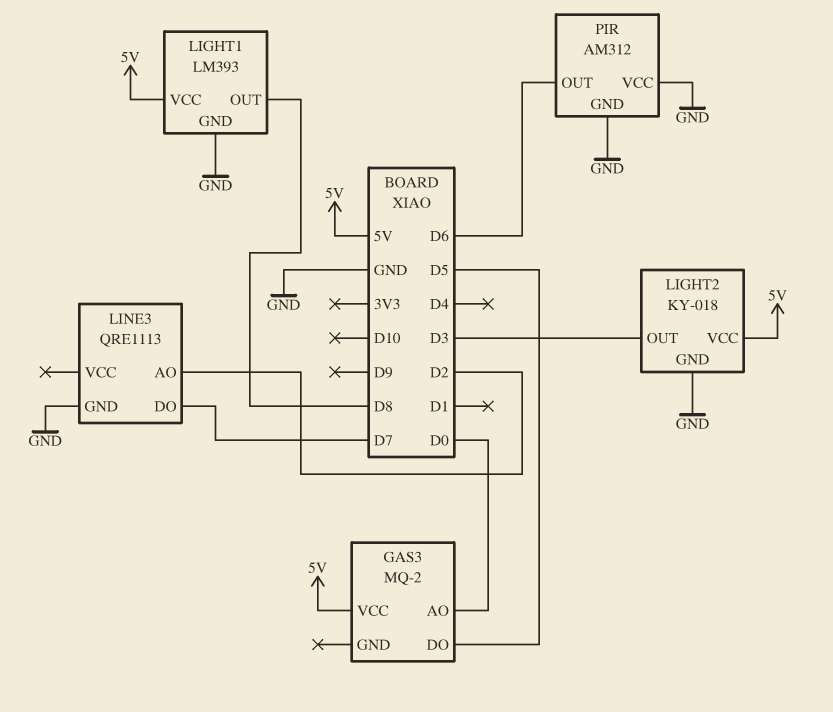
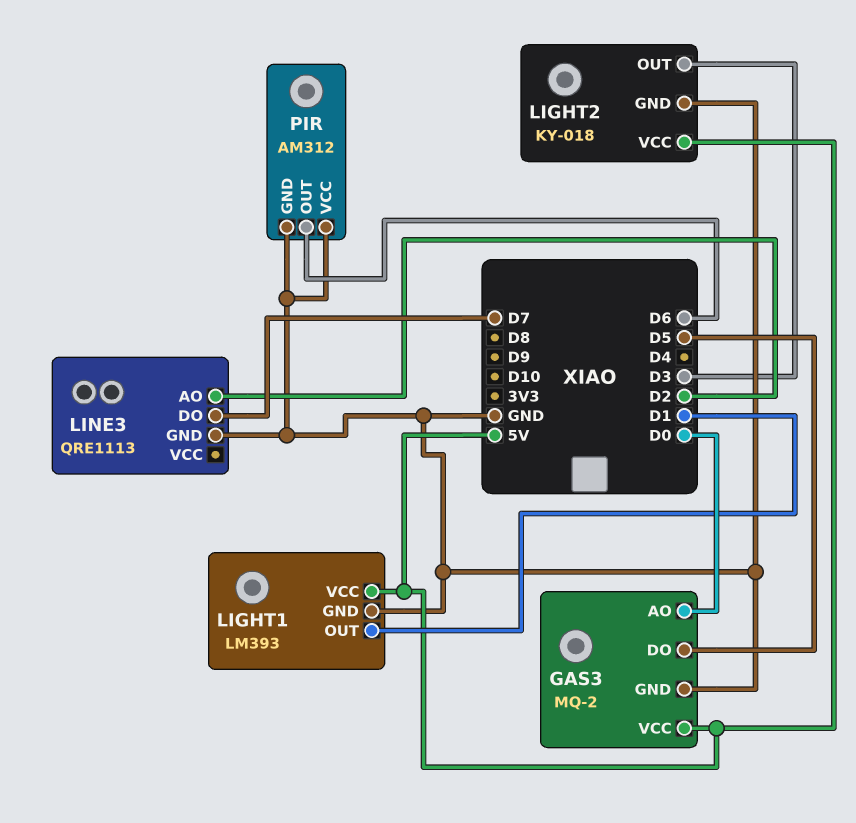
GAS3 pin GND: none -> GND
LIGHT1 pin OUT: D8 -> D1

